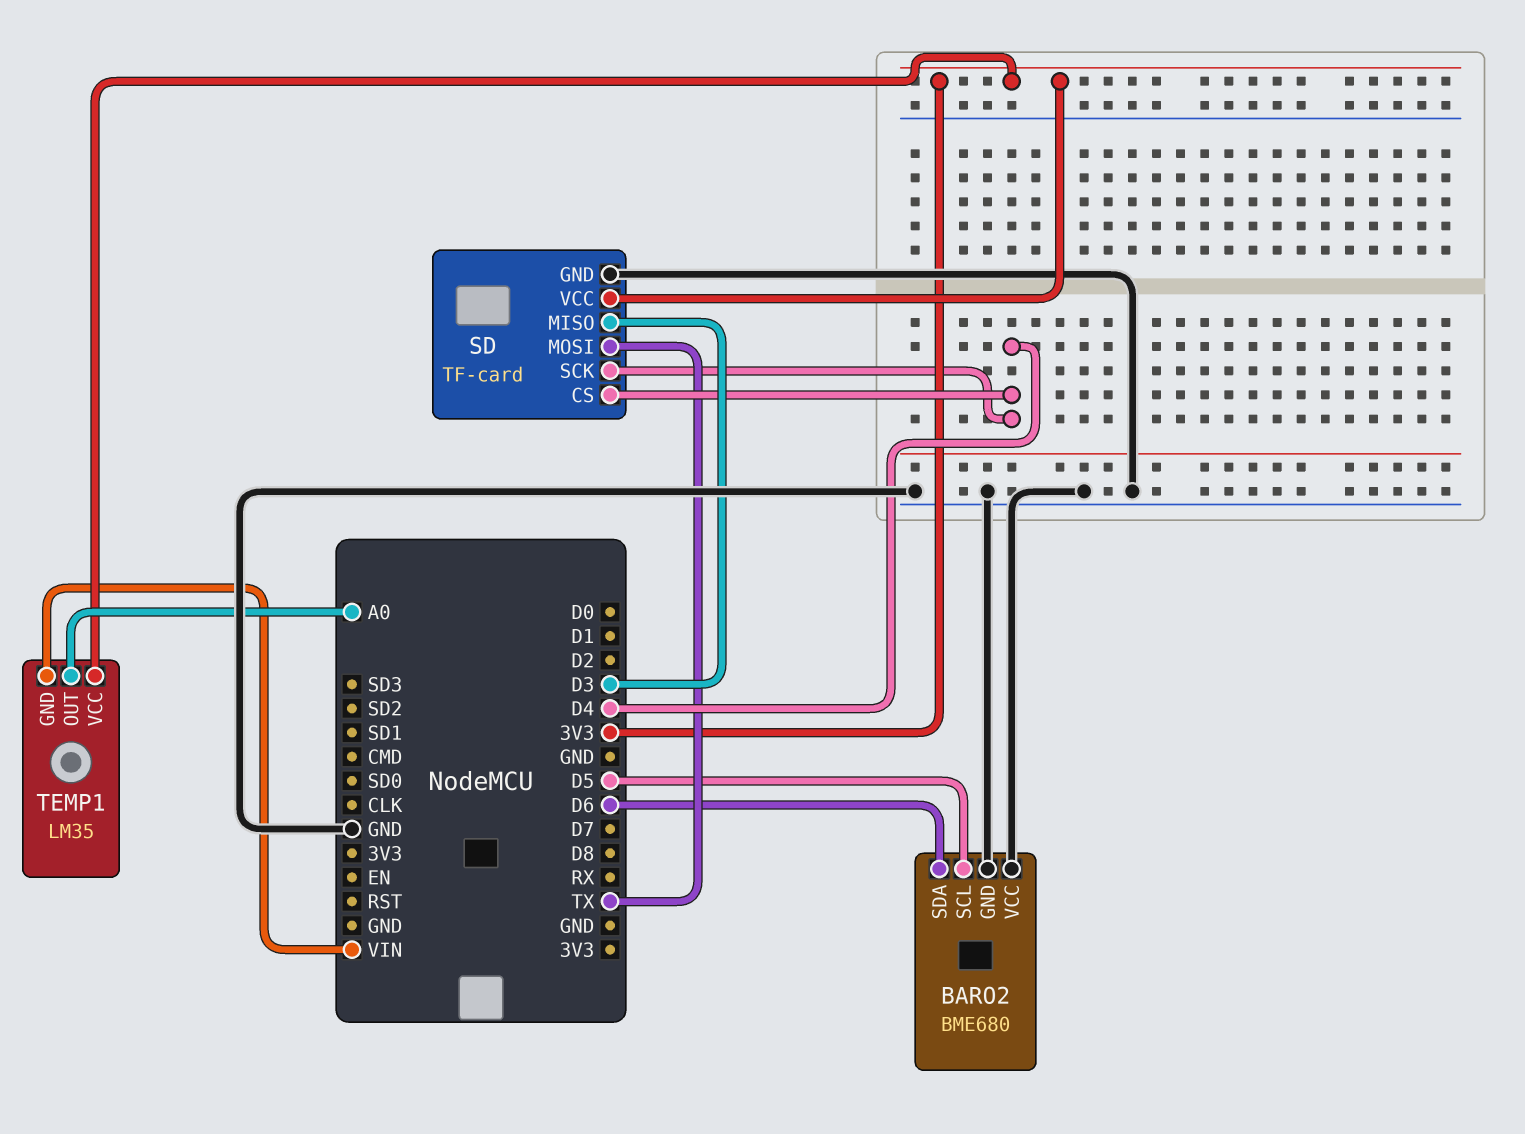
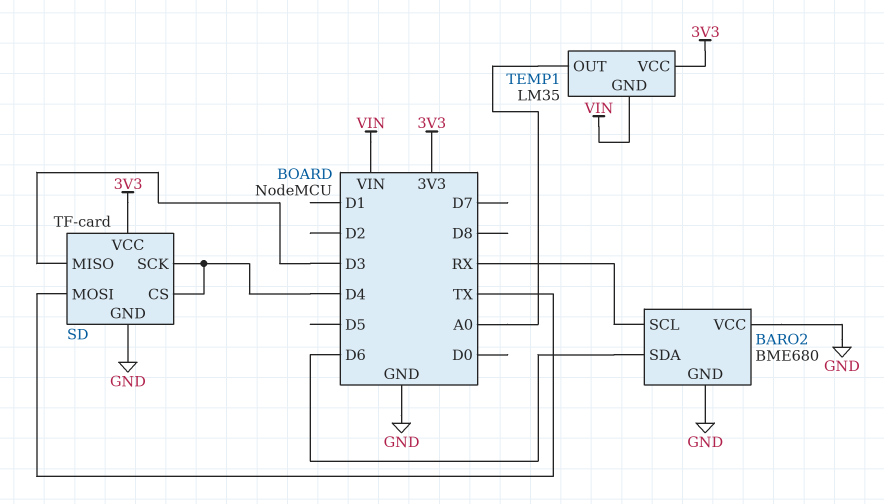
BARO2 pin SCL: D5 -> RX

